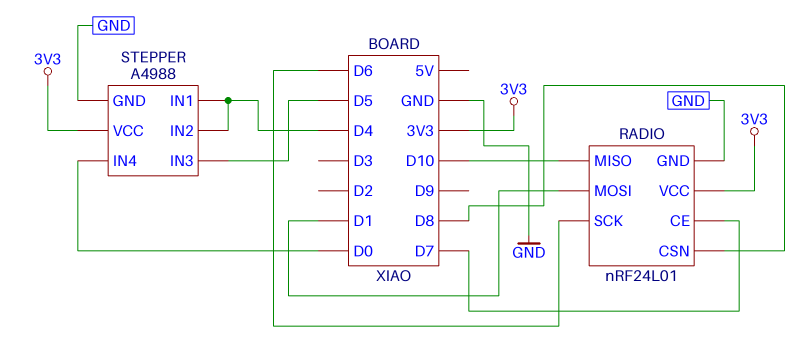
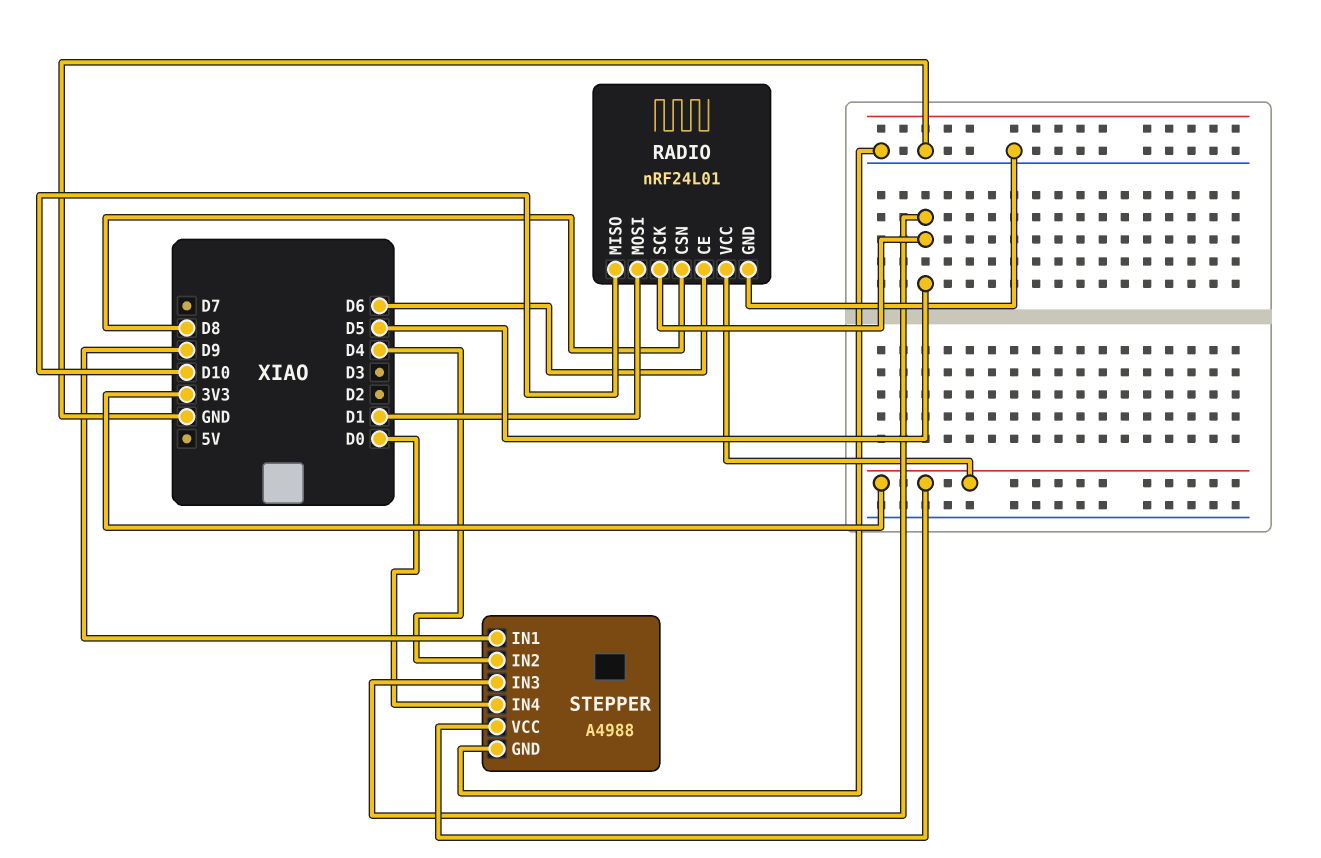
RADIO pin CE: D7 -> D6
RADIO pin SCK: D6 -> D5
STEPPER pin IN1: D4 -> D9

